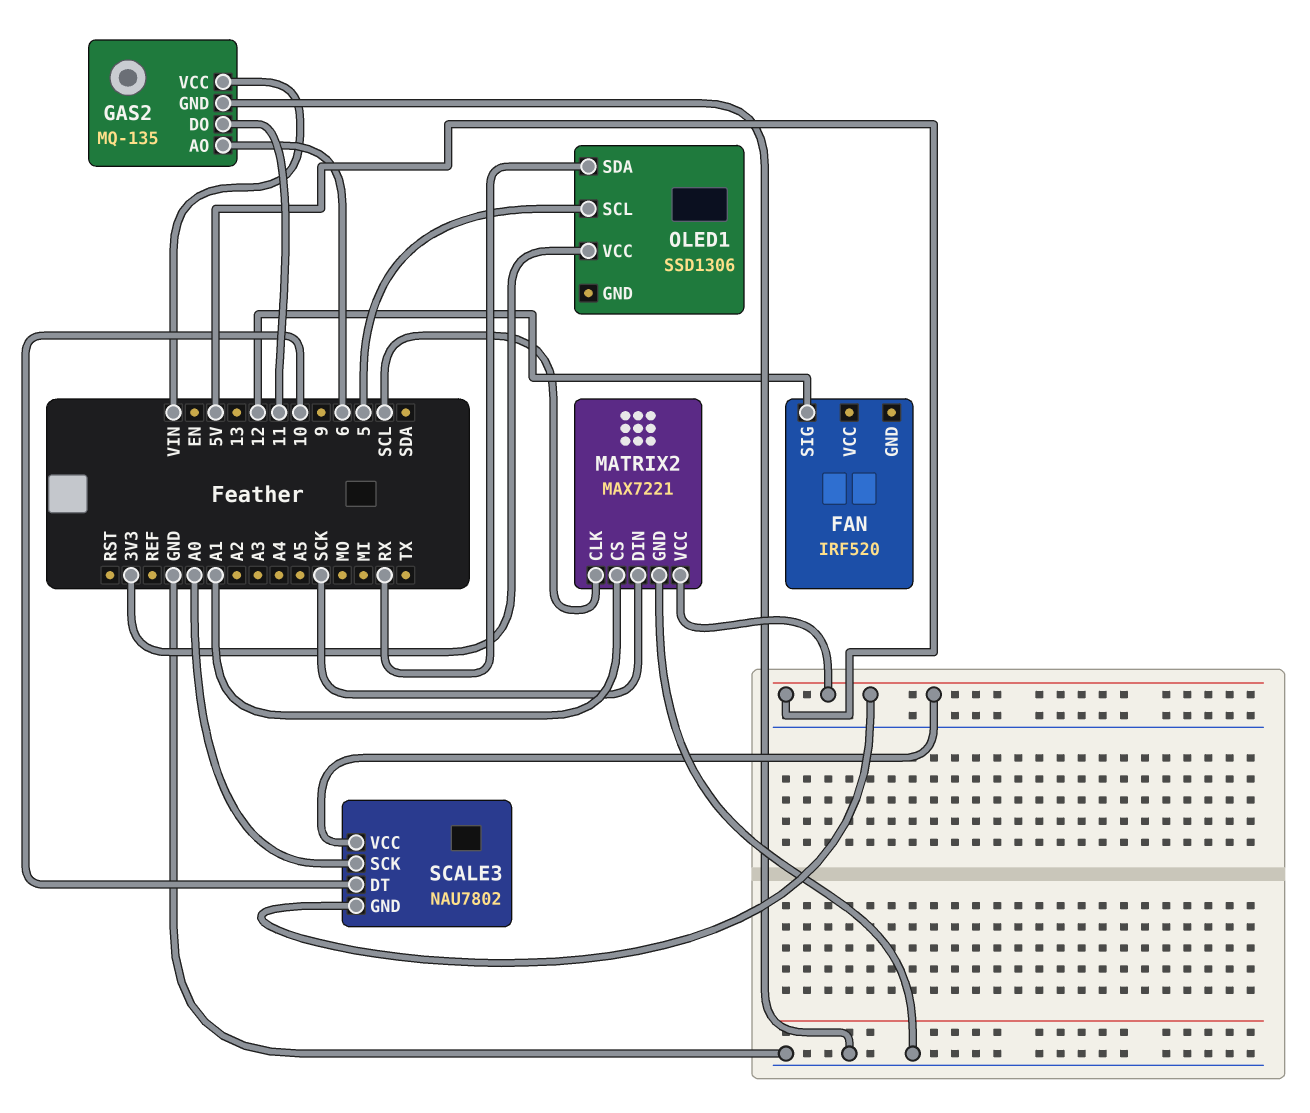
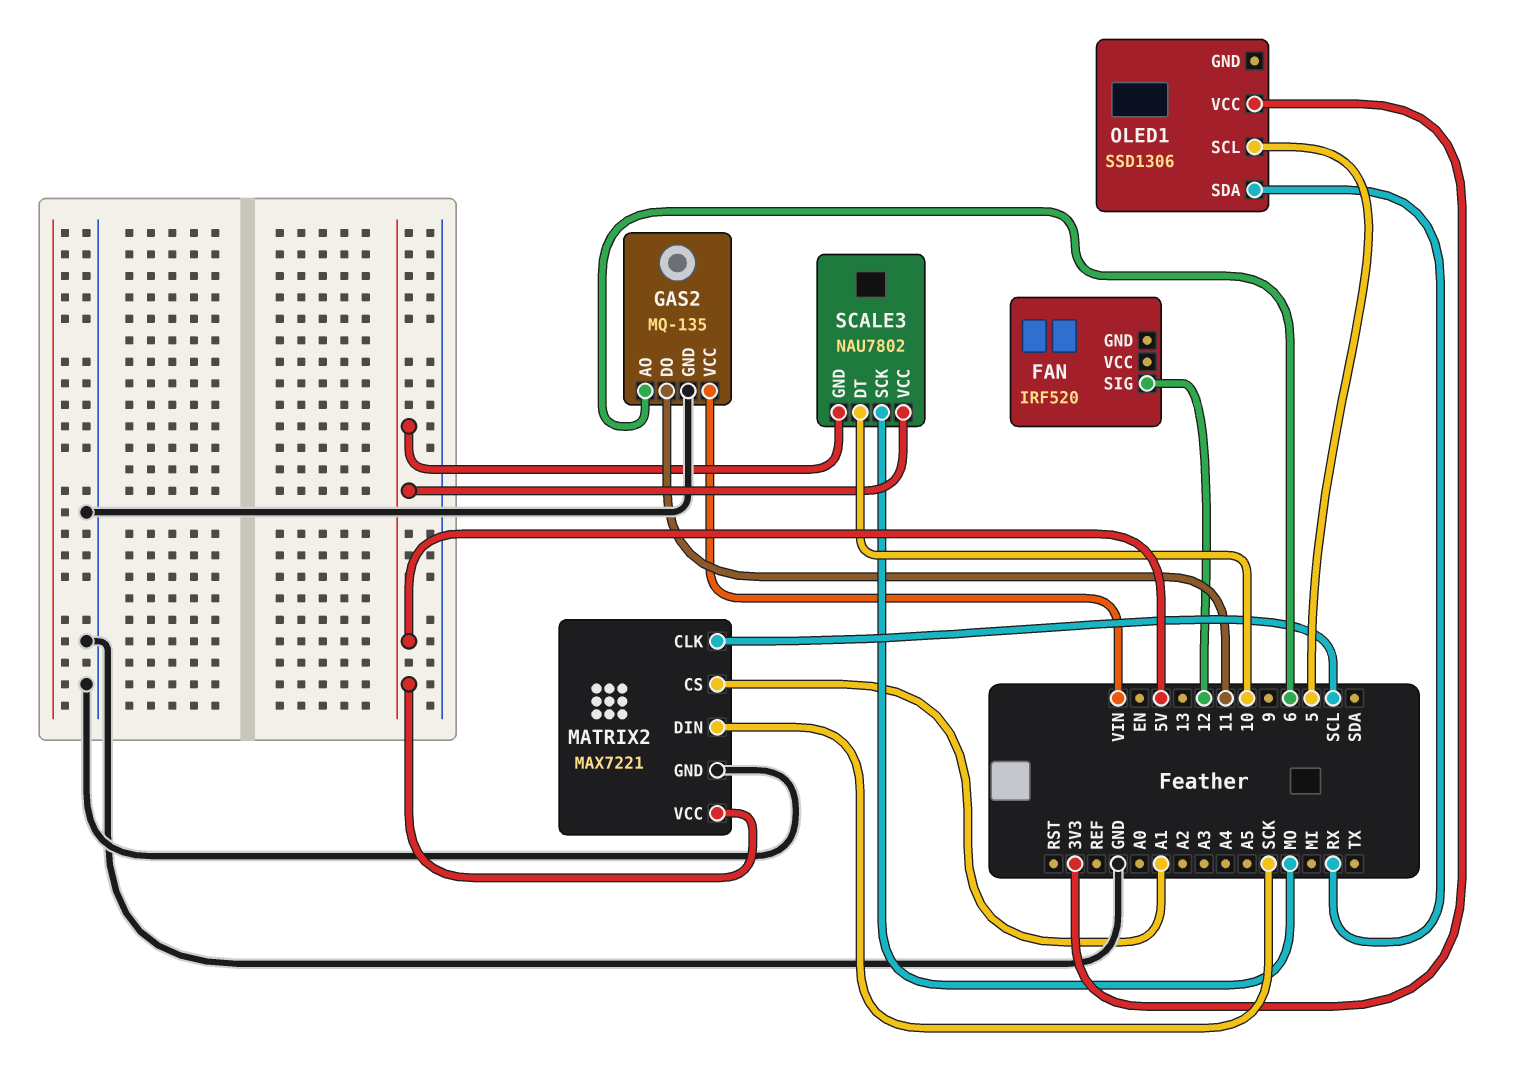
SCALE3 pin SCK: A0 -> MO

